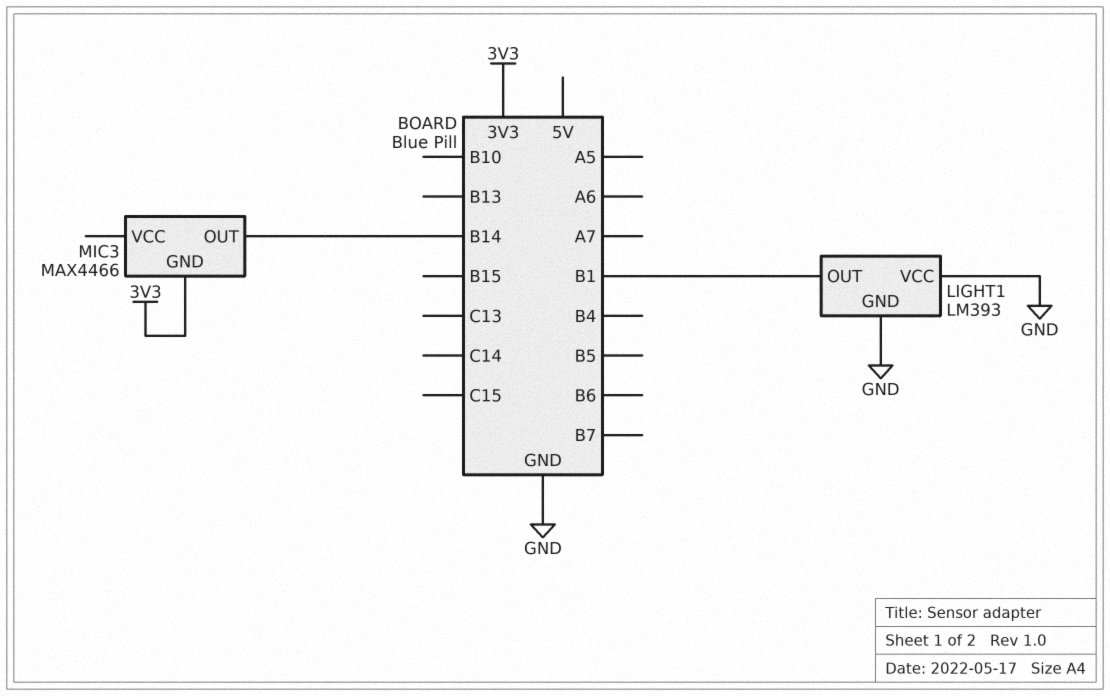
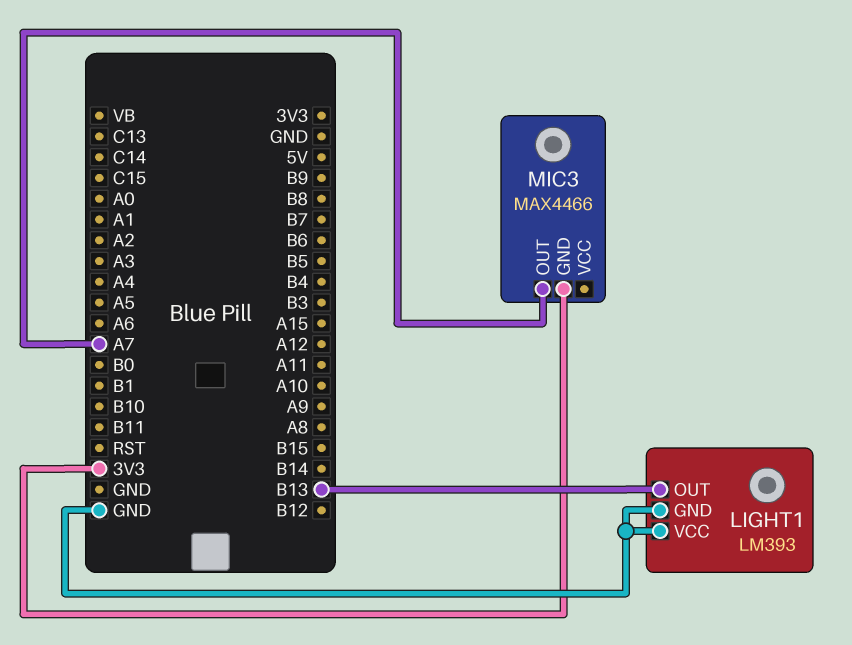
LIGHT1 pin OUT: B1 -> B13
MIC3 pin OUT: B14 -> A7

